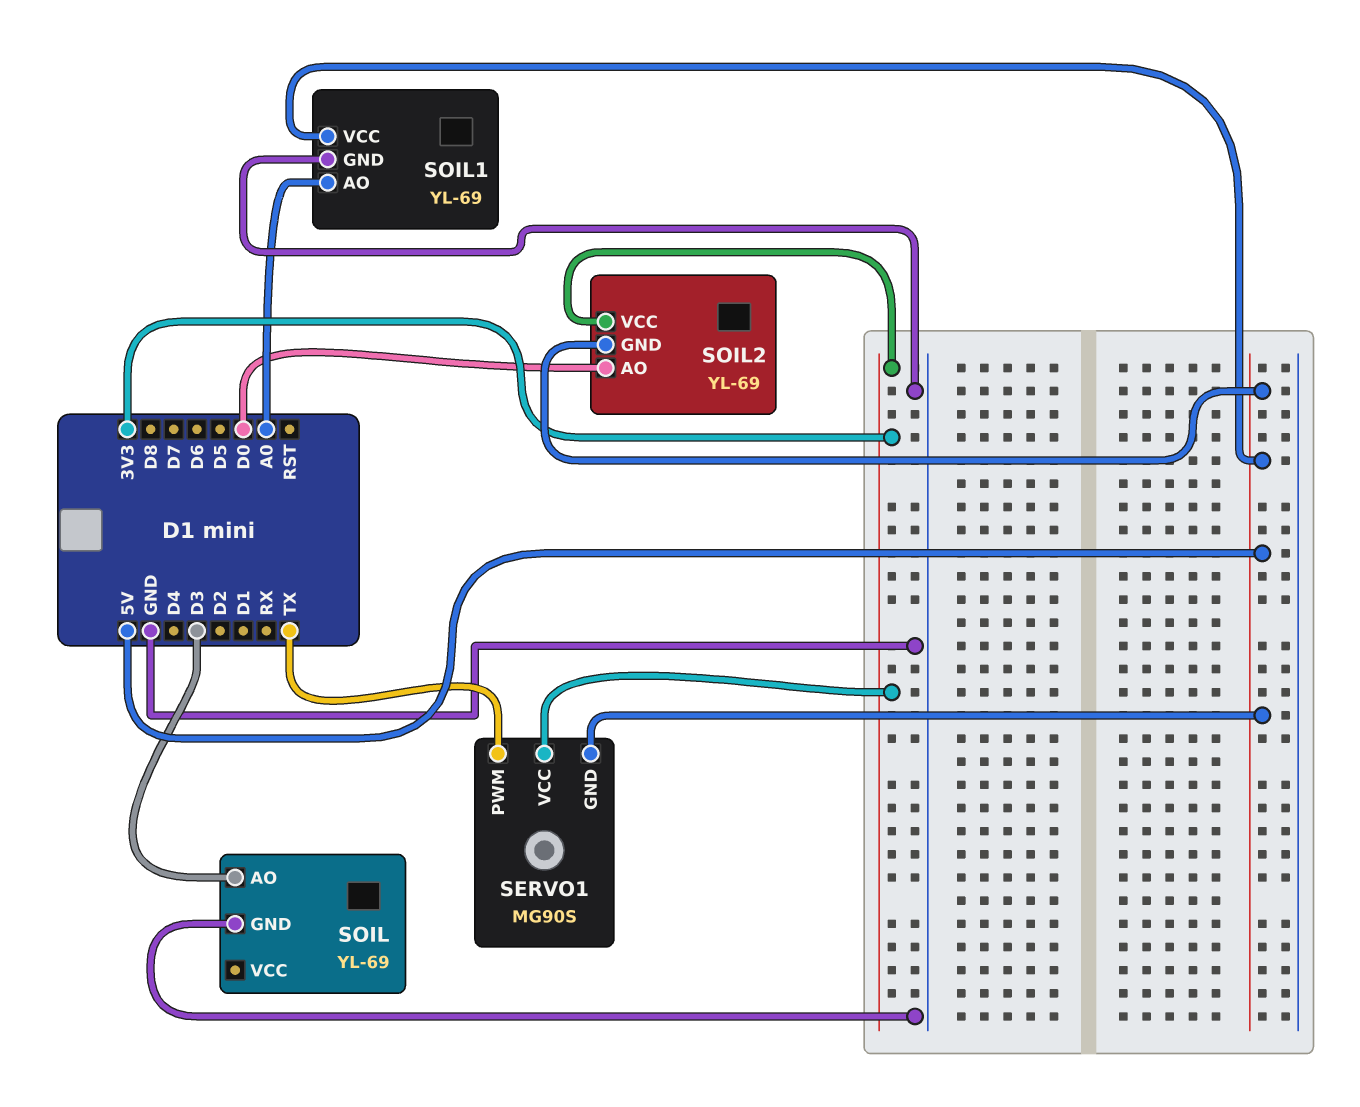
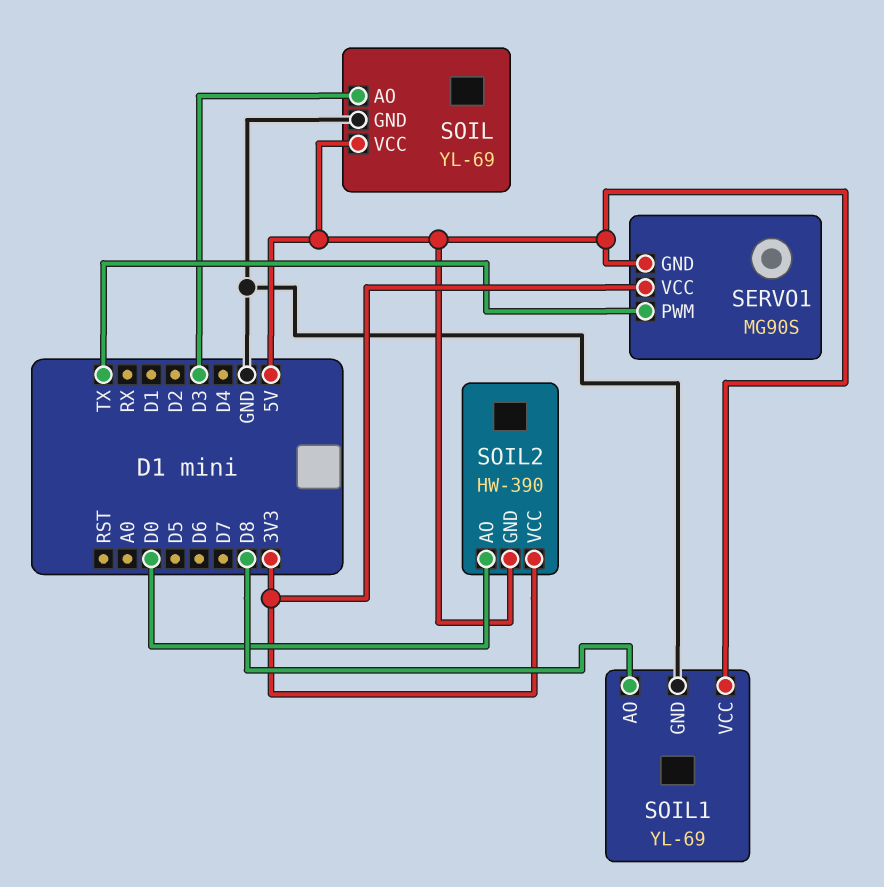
SOIL pin VCC: none -> 5V
SOIL1 pin AO: A0 -> D8
SOIL2: YL-69 -> HW-390

